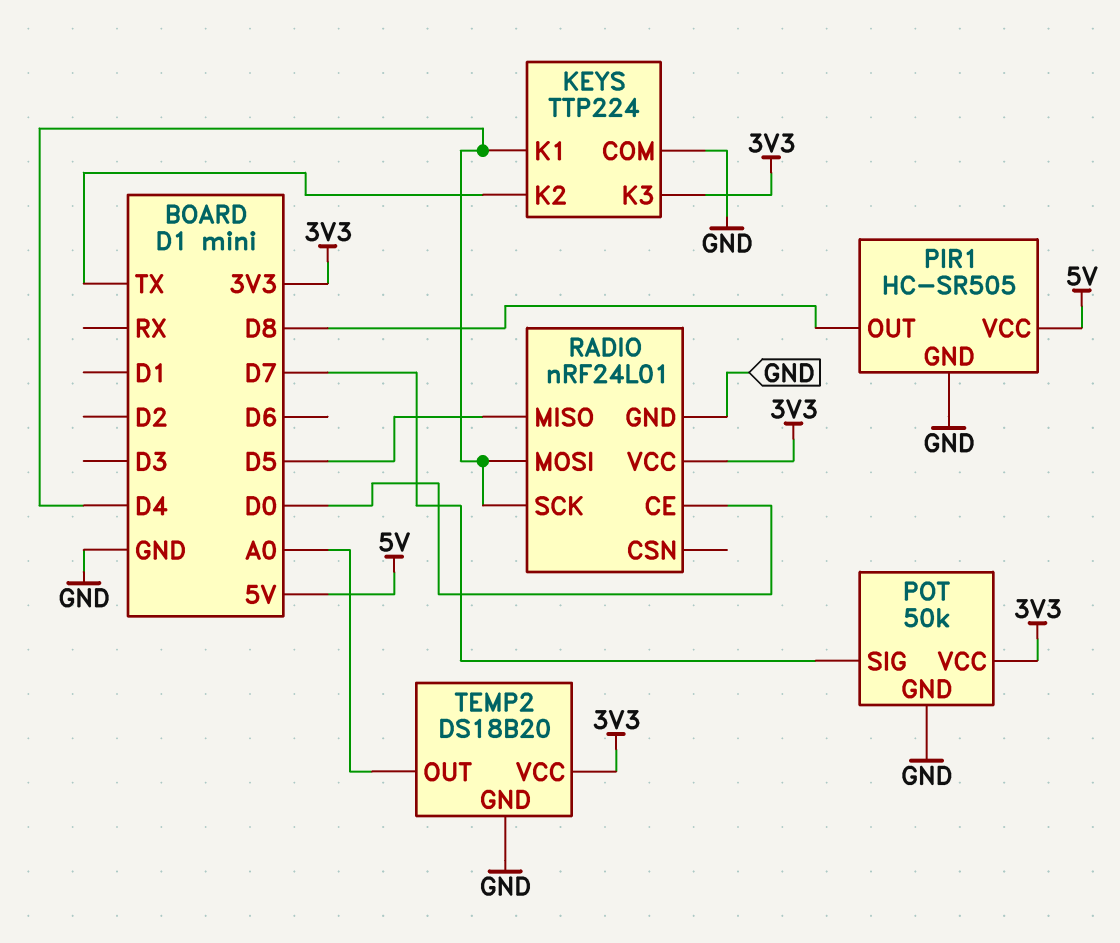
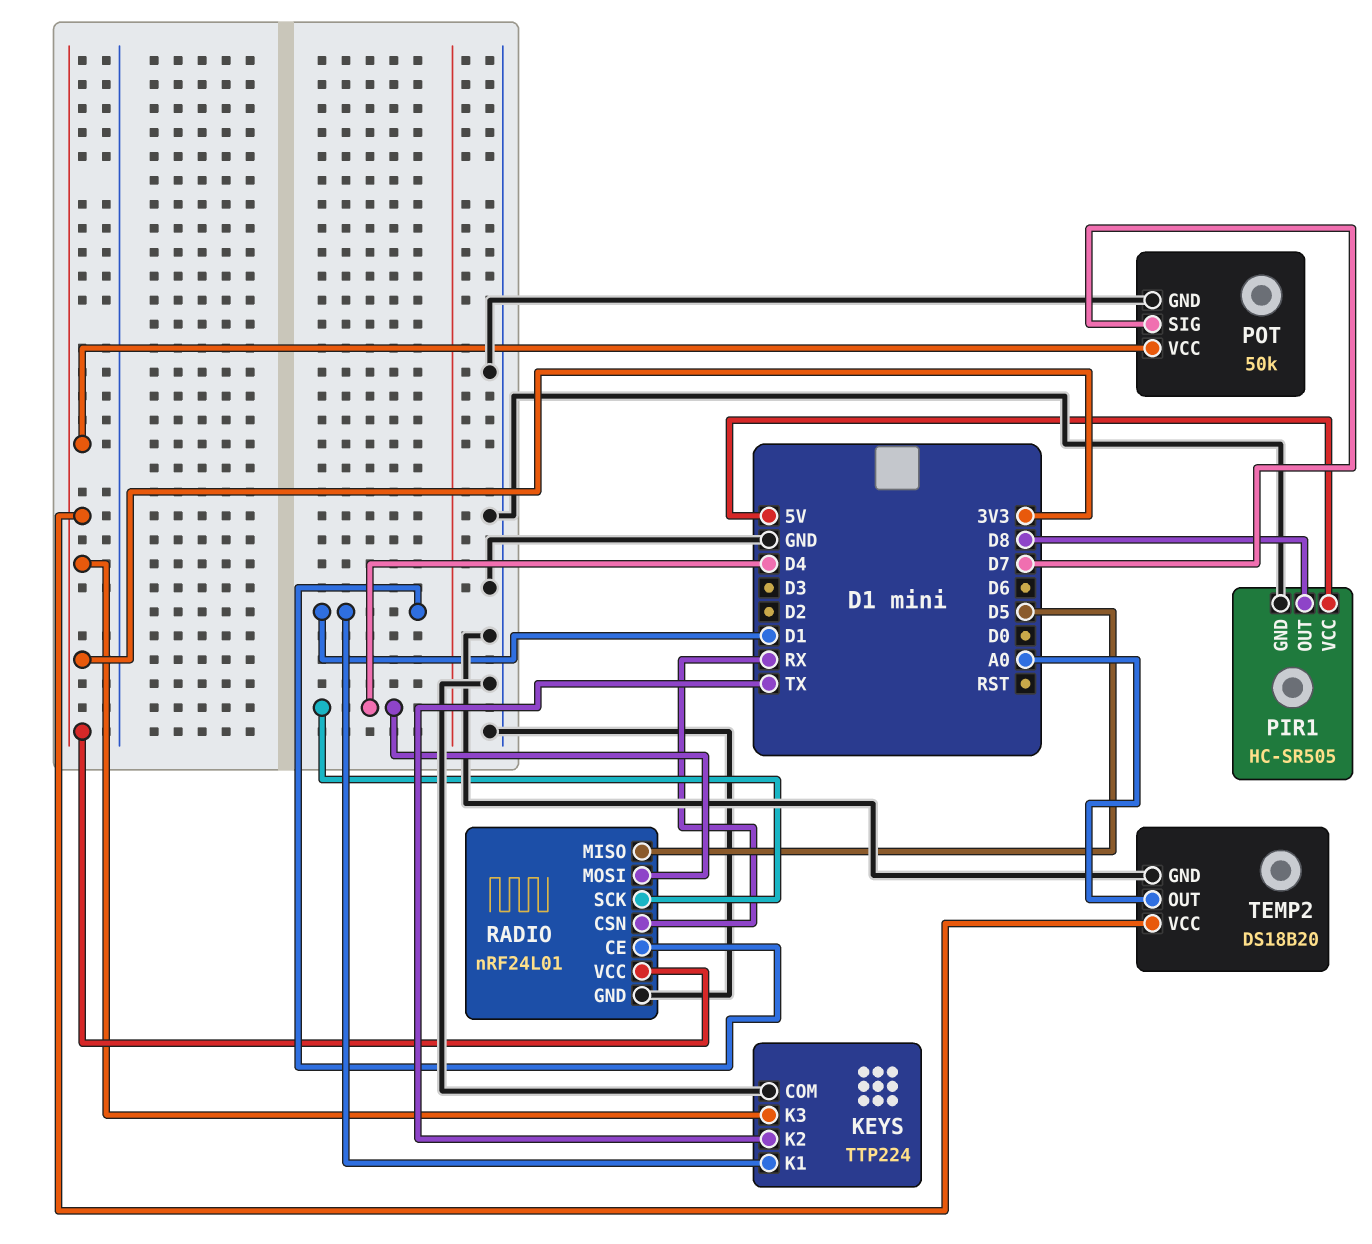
KEYS pin K1: D4 -> D1
RADIO pin CE: D0 -> D1
RADIO pin CSN: none -> RX

